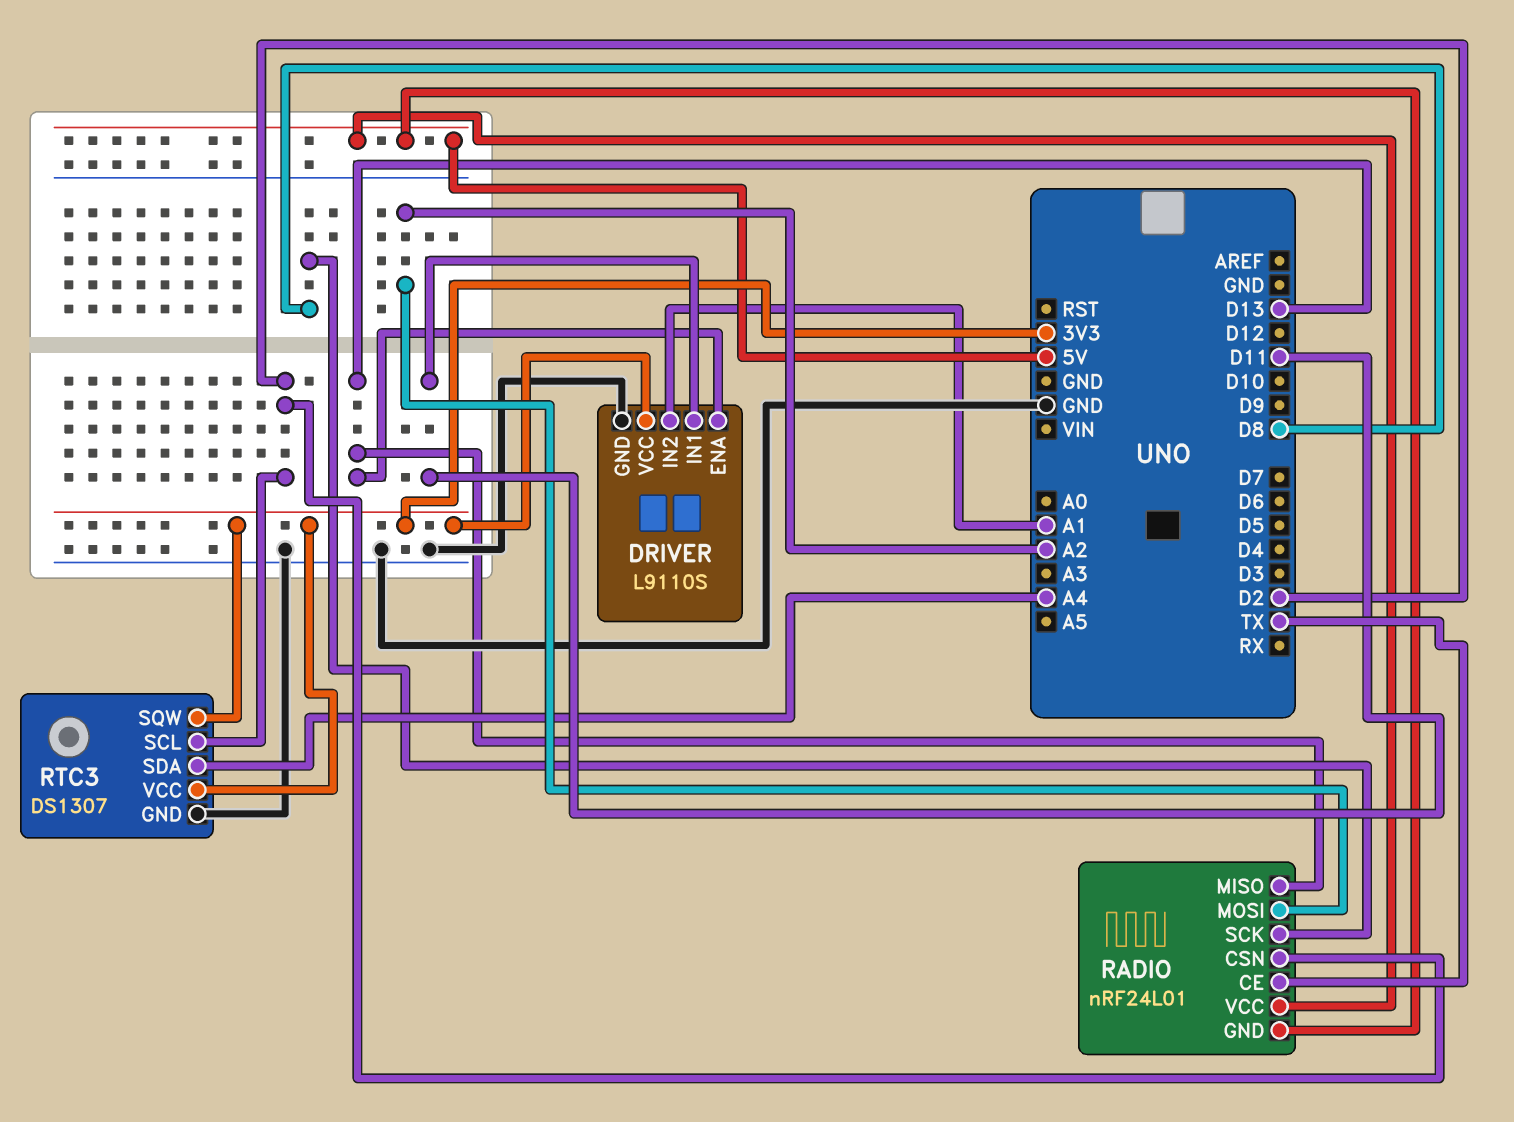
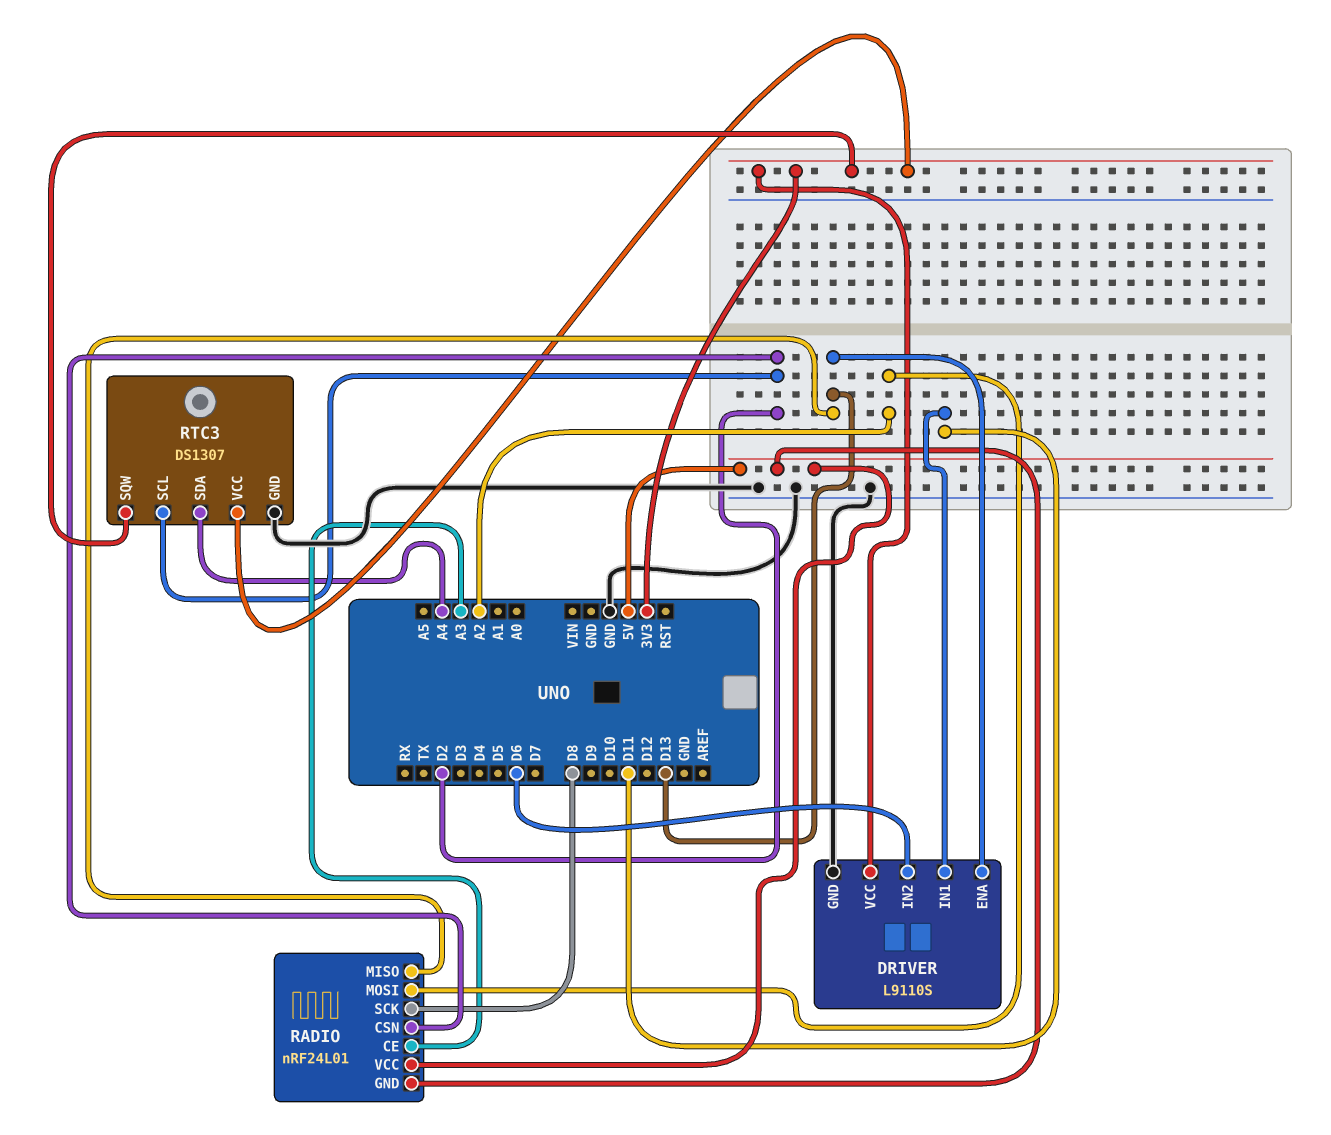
DRIVER pin IN2: A1 -> D6
RADIO pin CE: TX -> A3

